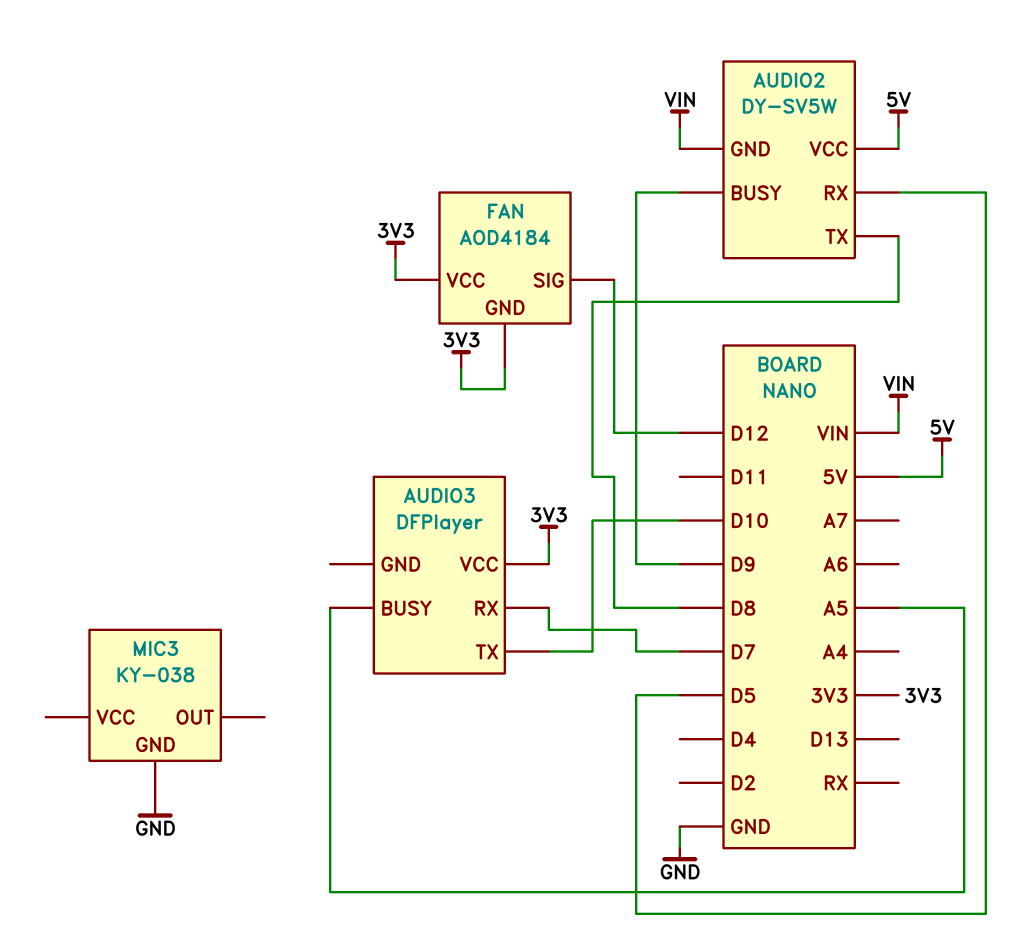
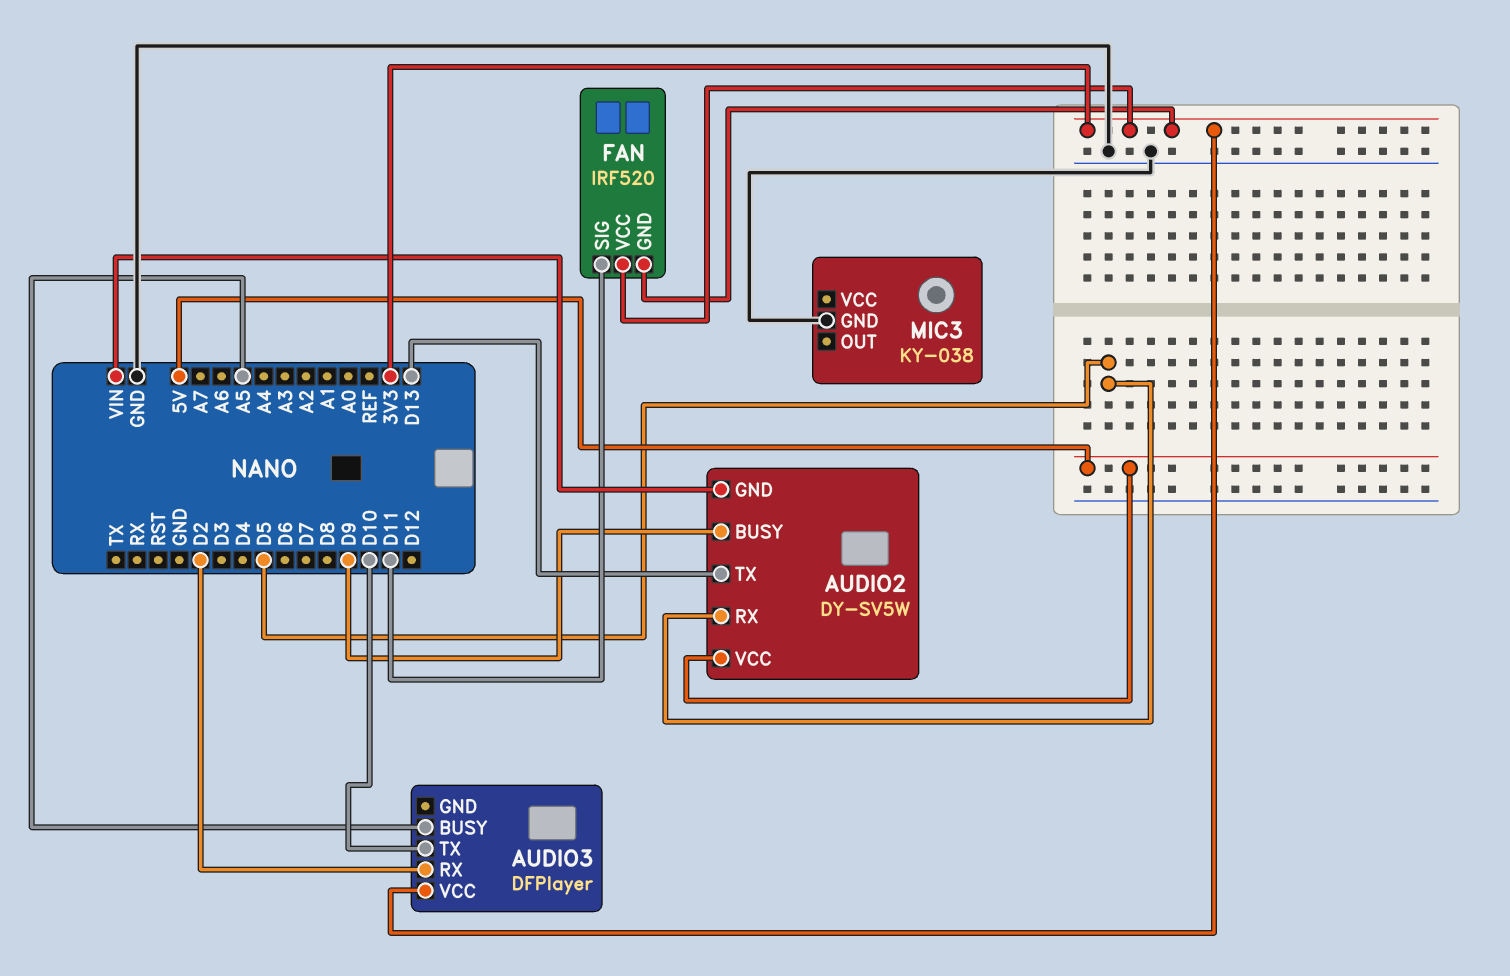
AUDIO2 pin TX: D8 -> D13
AUDIO3 pin RX: D7 -> D2
FAN: AOD4184 -> IRF520
FAN pin SIG: D12 -> D11

